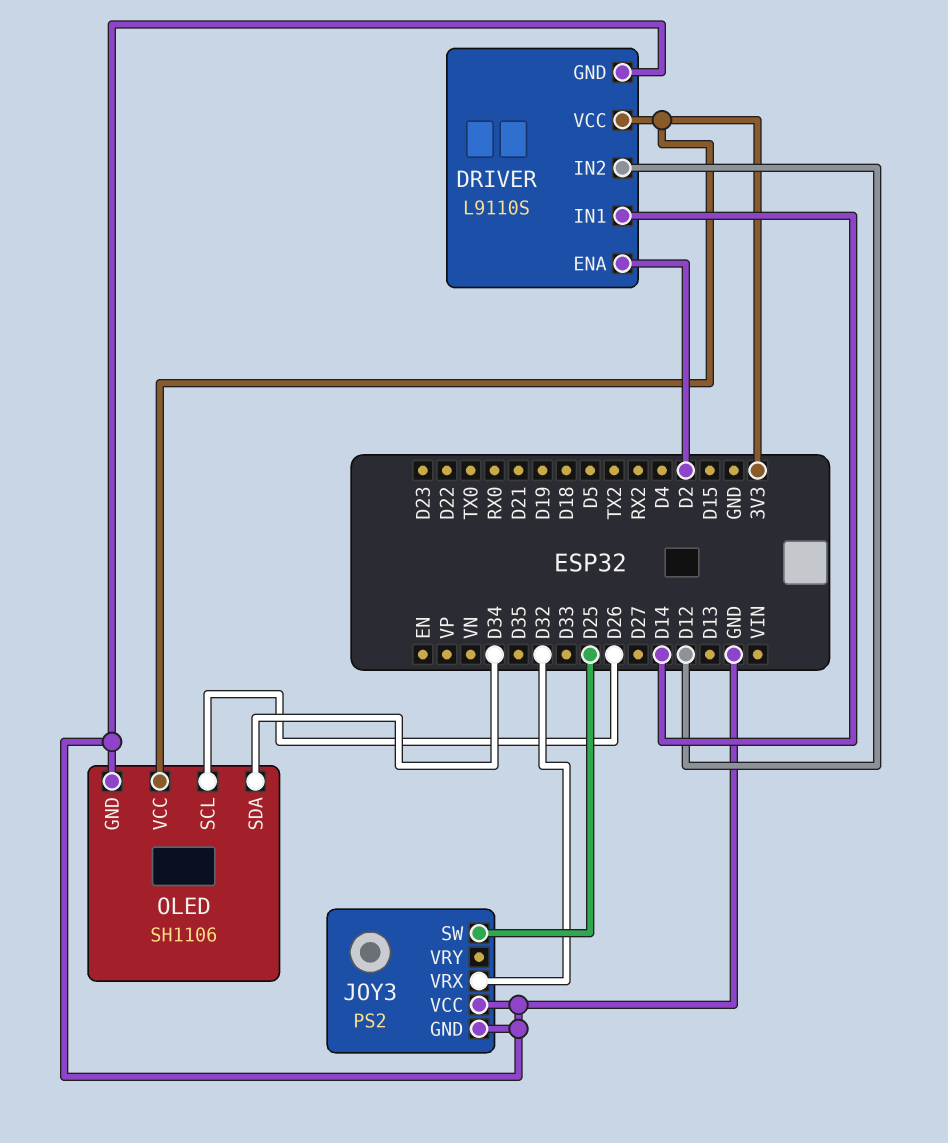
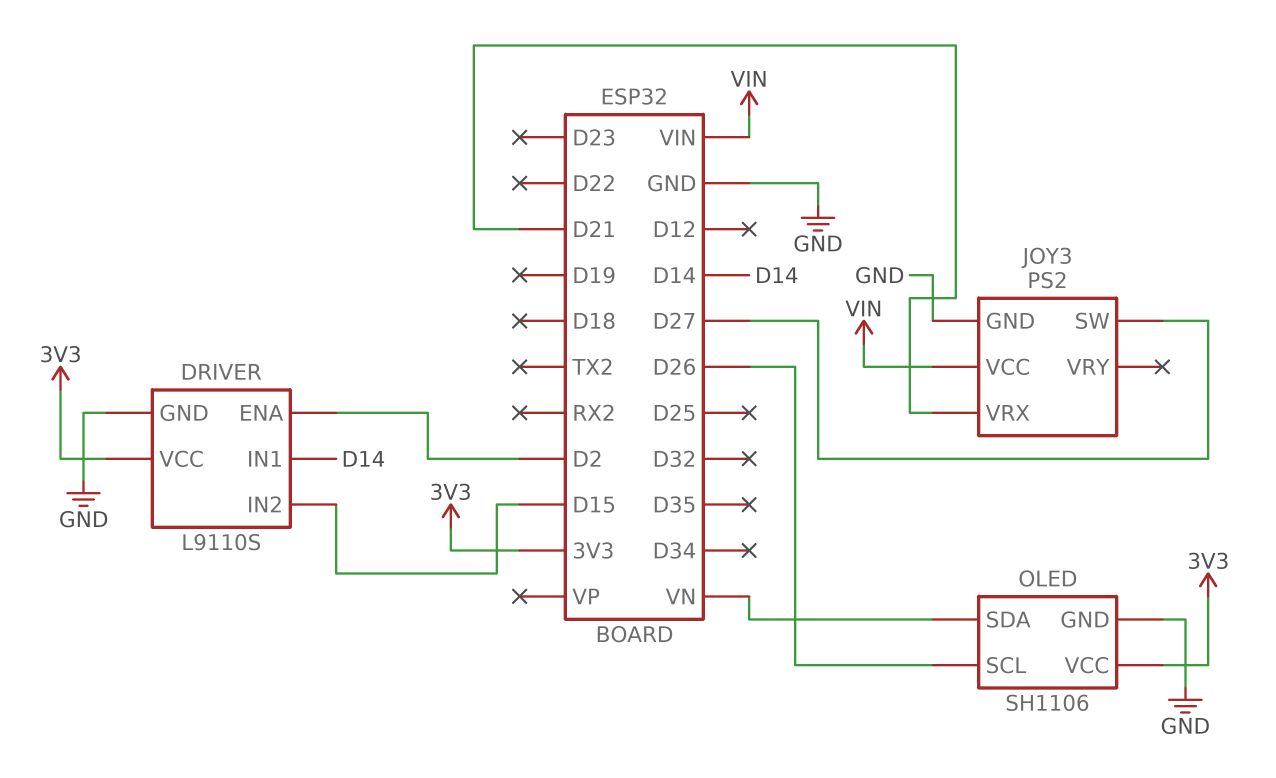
DRIVER pin IN2: D12 -> D15
JOY3 pin SW: D25 -> D27
JOY3 pin VCC: GND -> VIN
JOY3 pin VRX: D32 -> D21
OLED pin SDA: D34 -> VN

